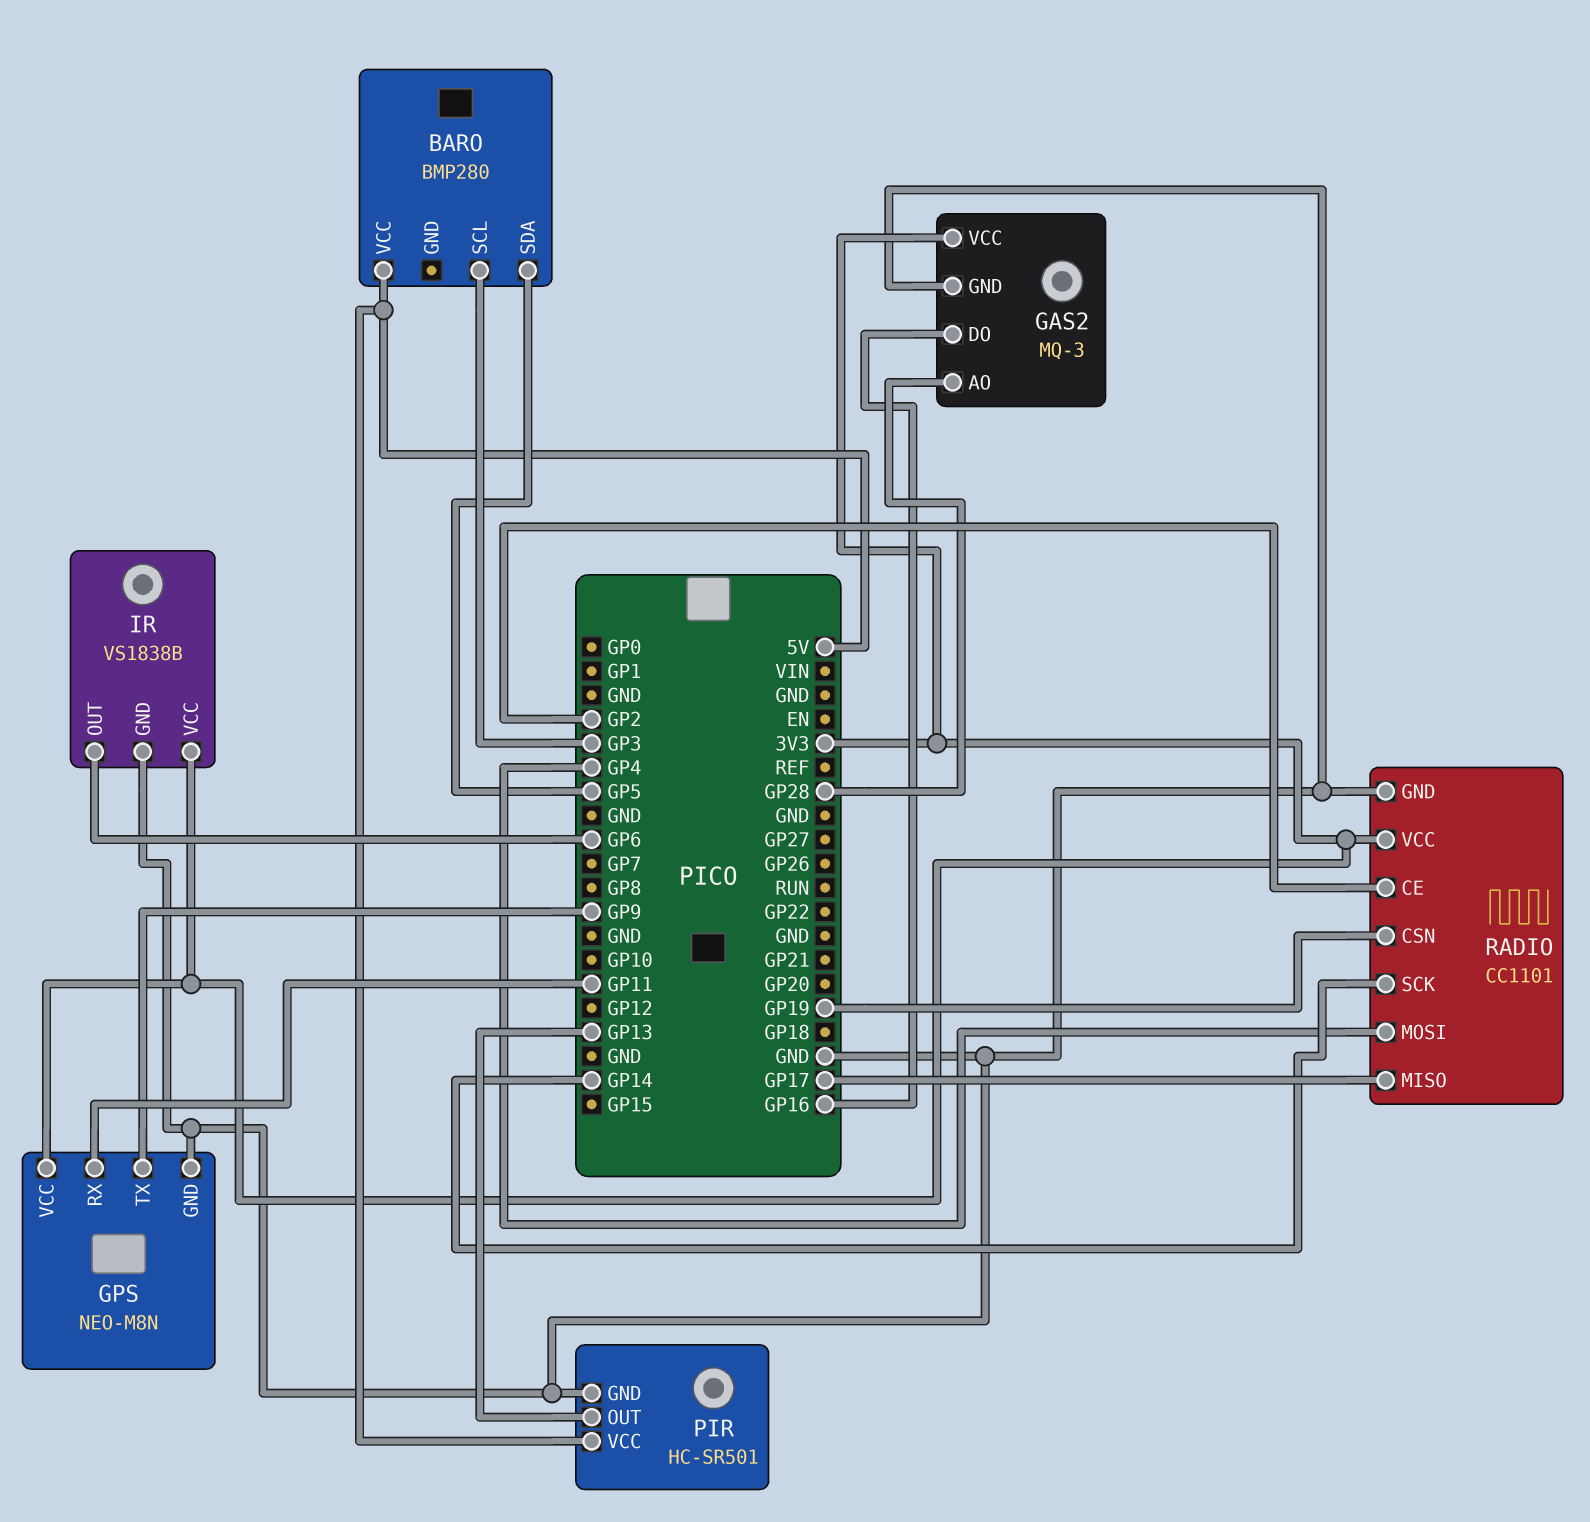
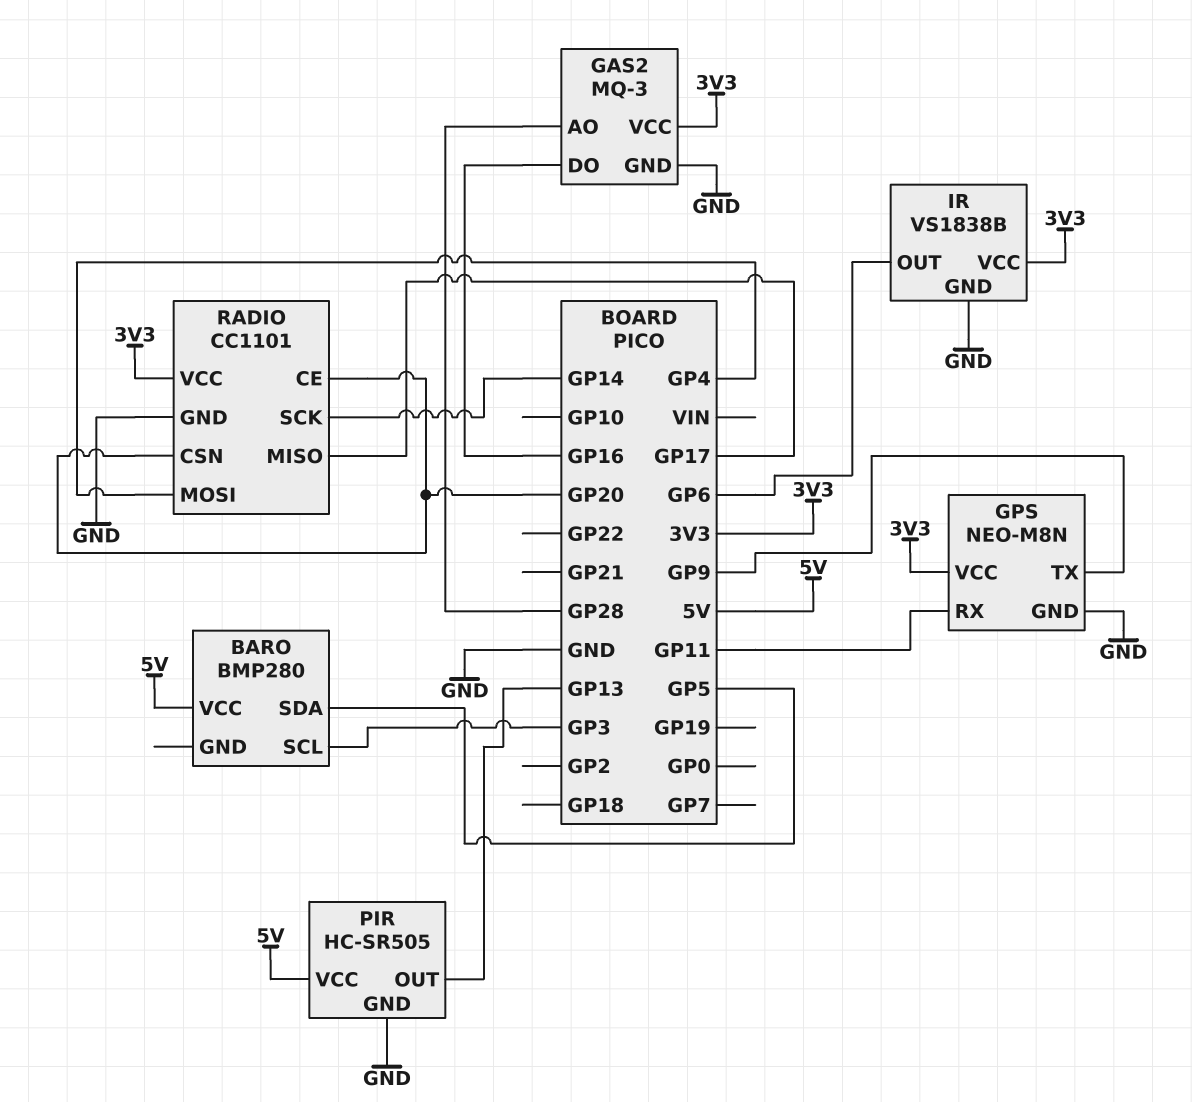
PIR: HC-SR501 -> HC-SR505
RADIO pin CE: GP2 -> GP20
RADIO pin CSN: GP19 -> GP20

